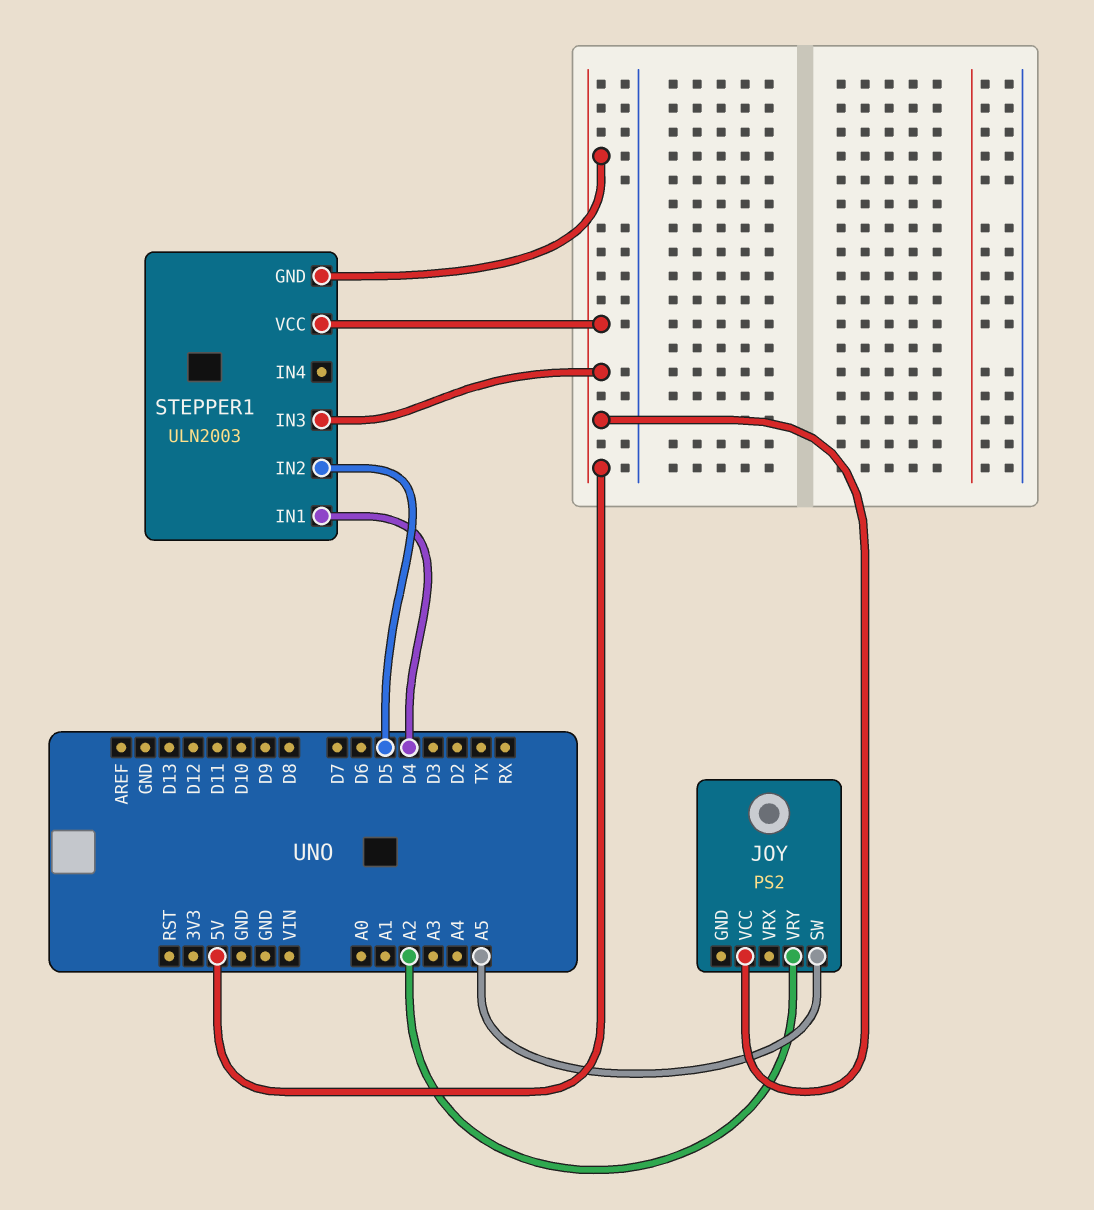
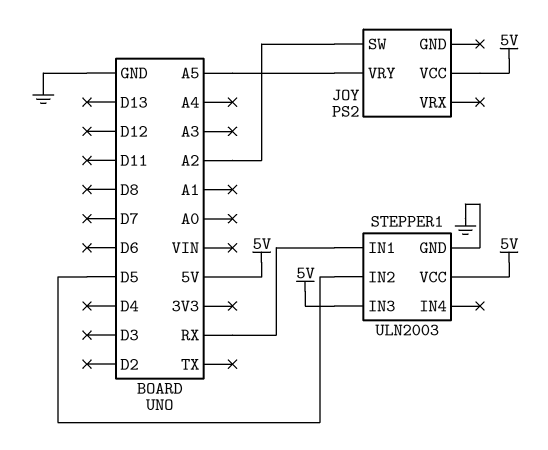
JOY pin SW: A5 -> A2
JOY pin VRY: A2 -> A5
STEPPER1 pin GND: 5V -> GND
STEPPER1 pin IN1: D4 -> RX

